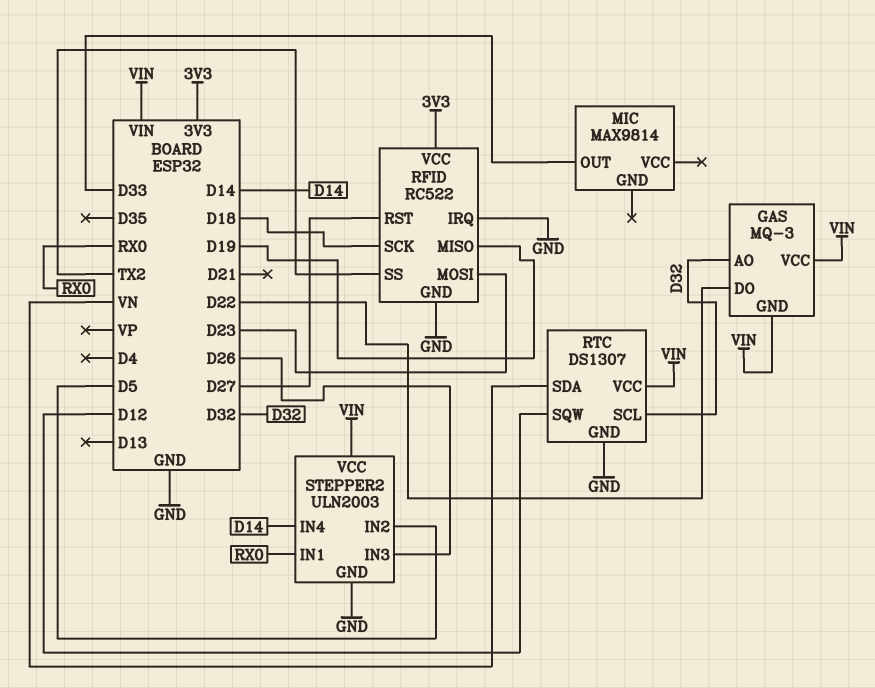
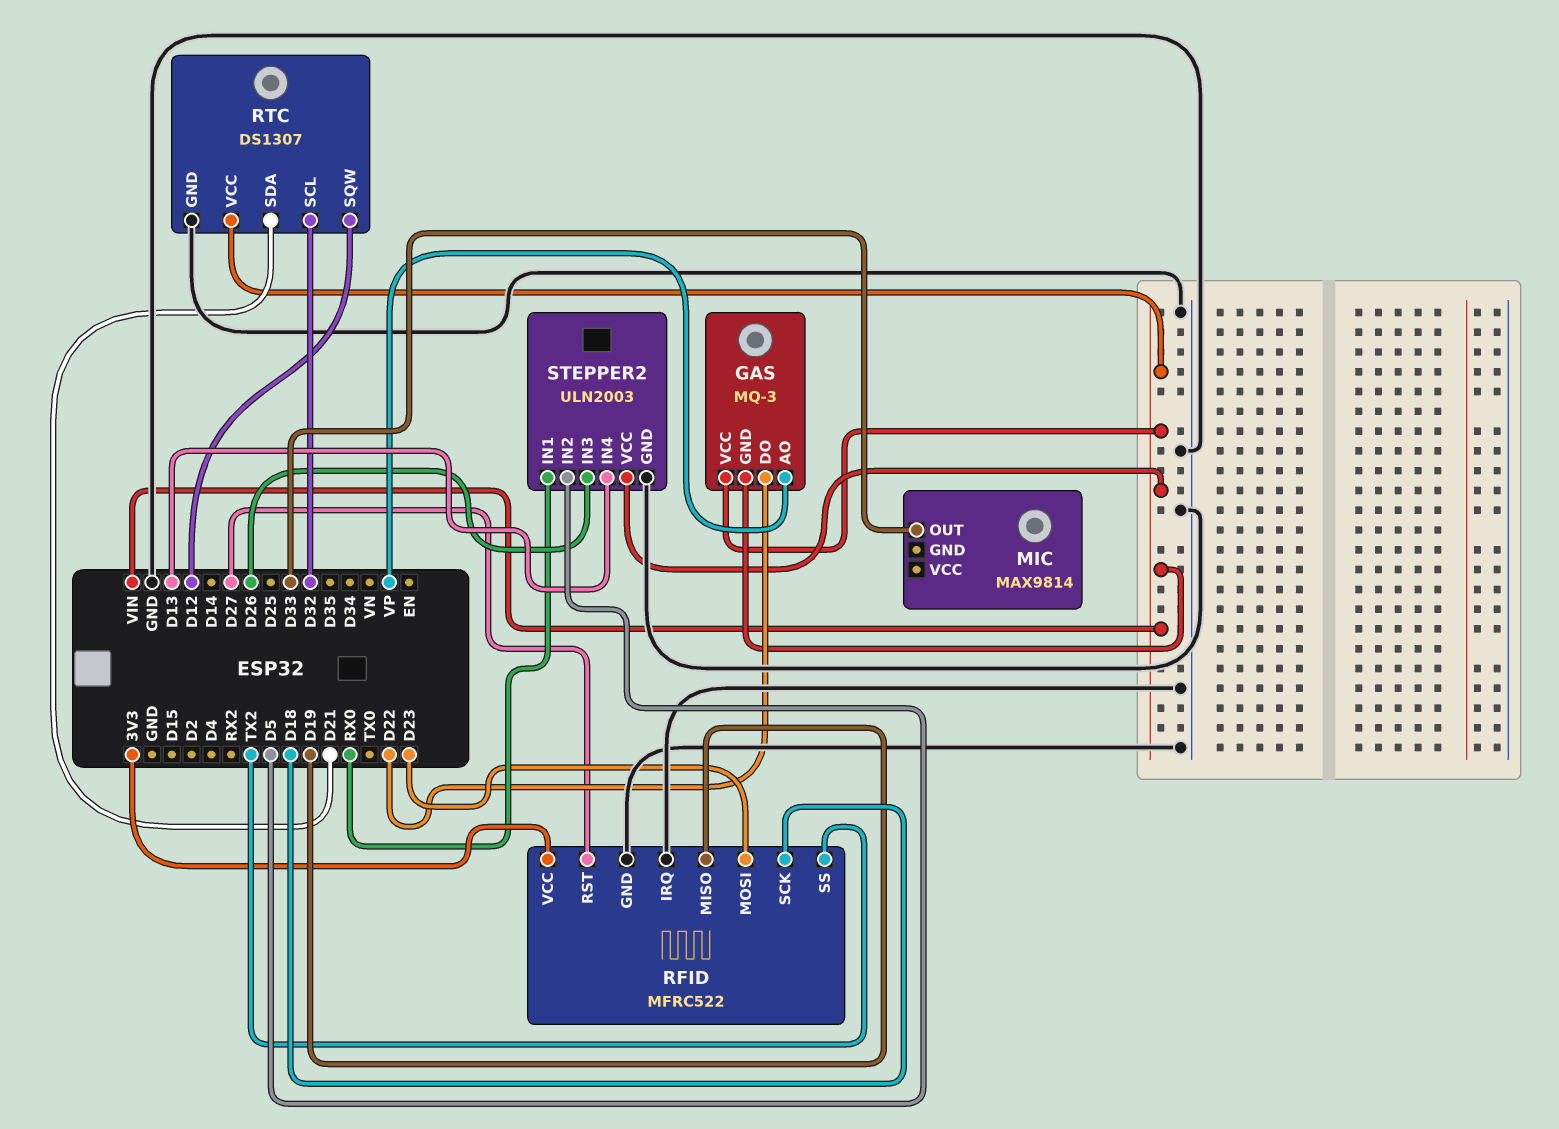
GAS pin AO: D32 -> VP
RFID: RC522 -> MFRC522
RTC pin SDA: VN -> D21
STEPPER2 pin IN4: D14 -> D13

